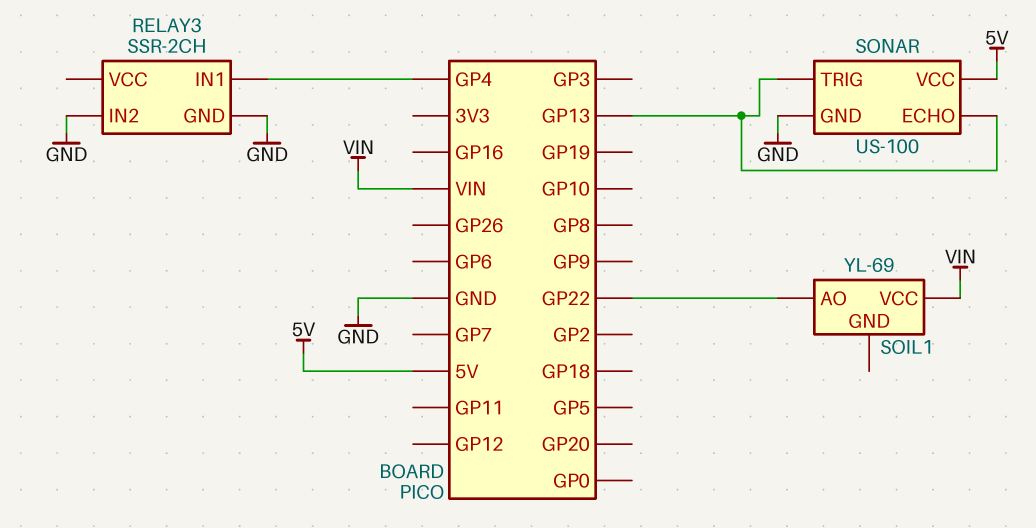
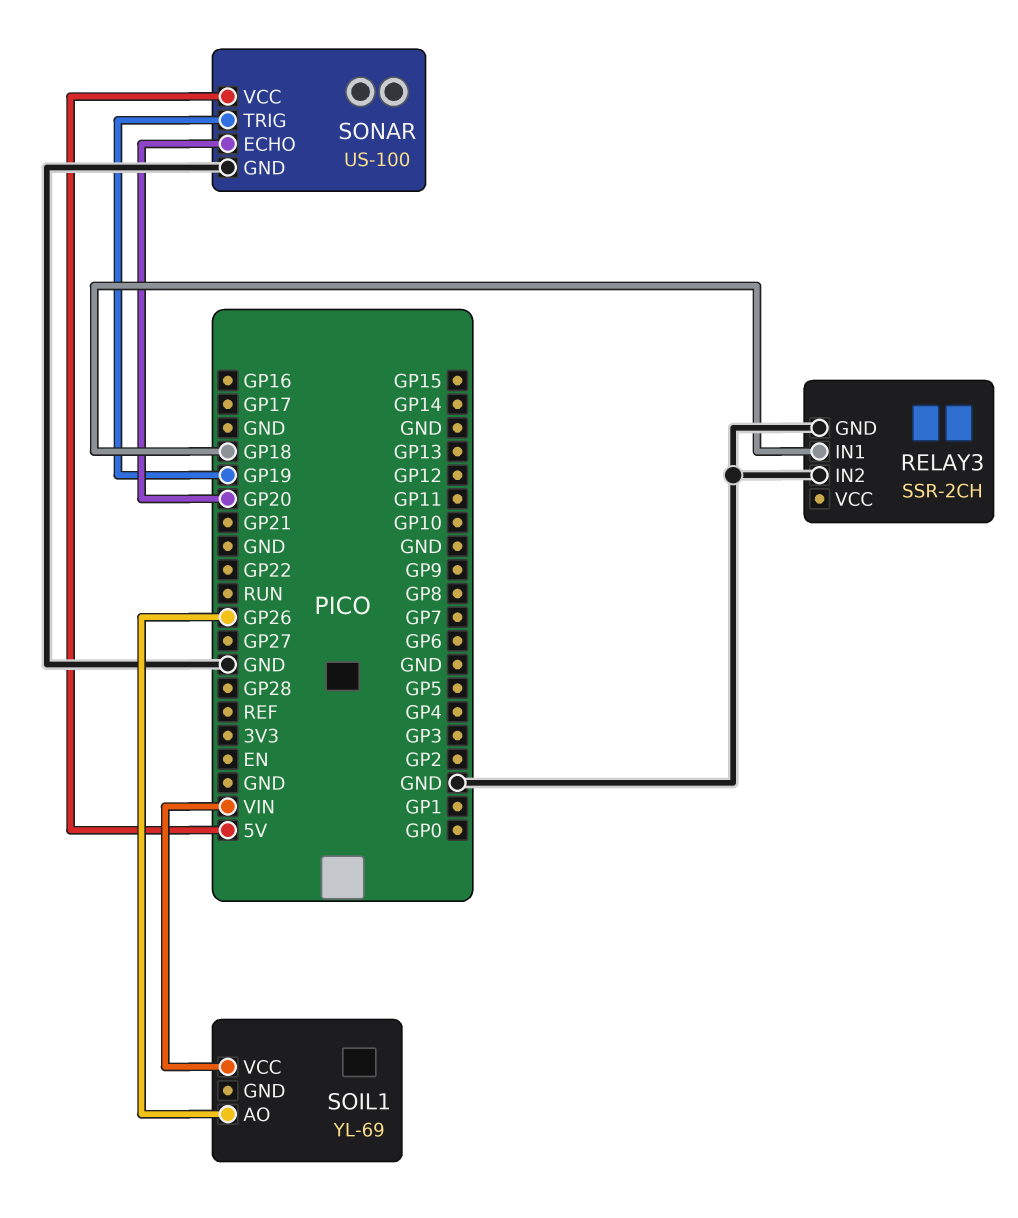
RELAY3 pin IN1: GP4 -> GP18
SOIL1 pin AO: GP22 -> GP26
SONAR pin ECHO: GP13 -> GP20
SONAR pin TRIG: GP13 -> GP19

